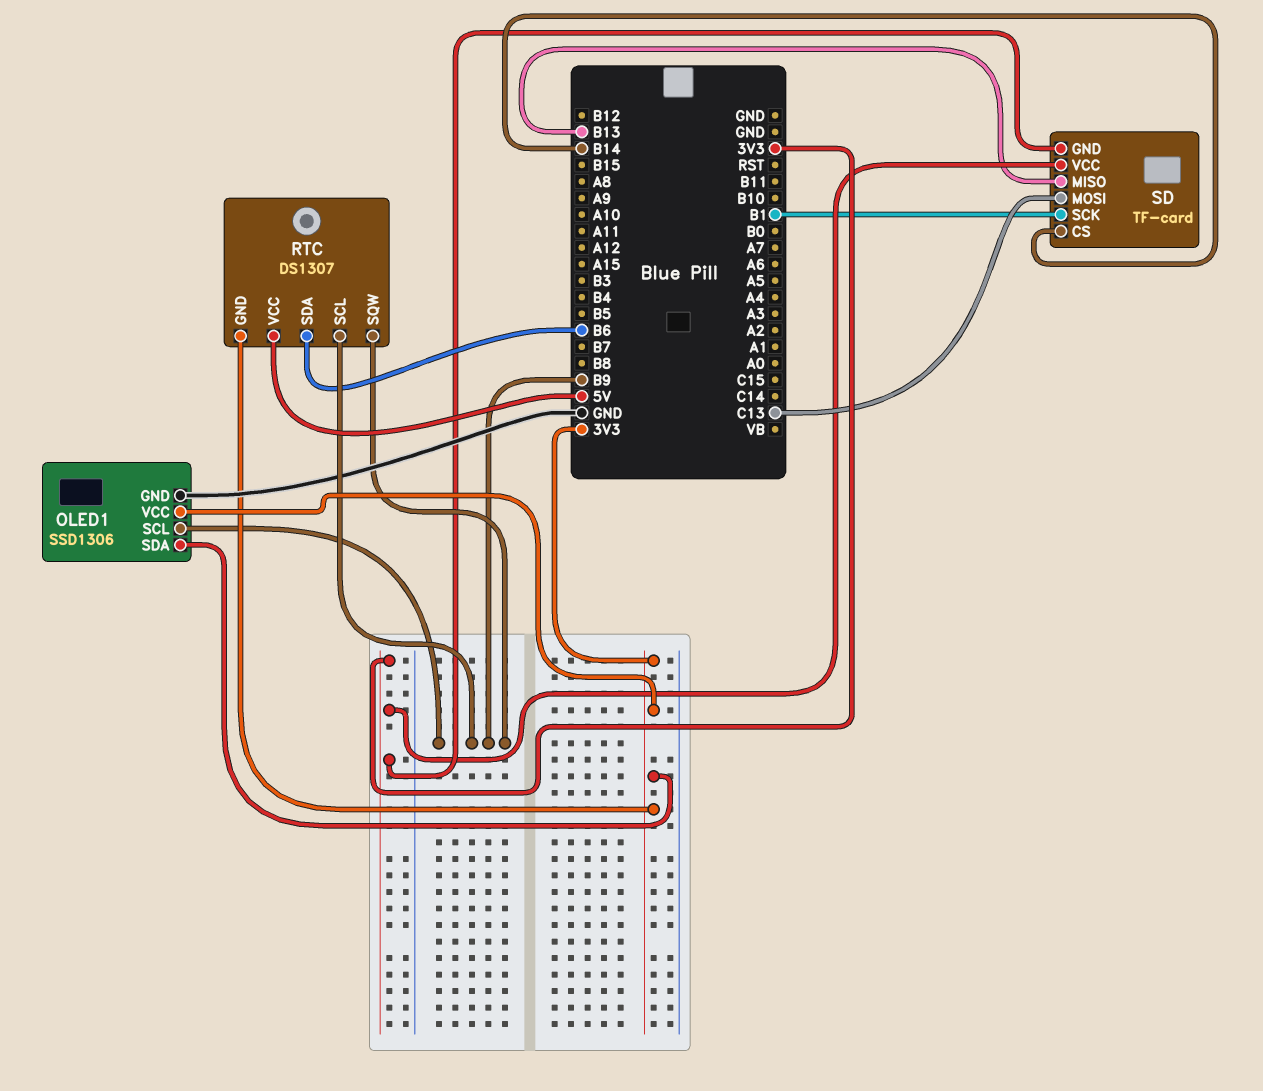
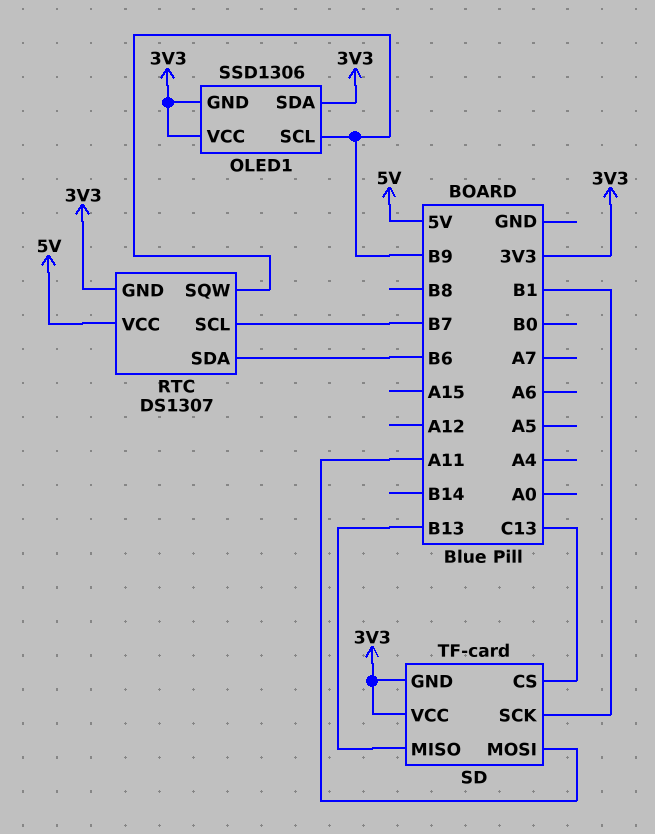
OLED1 pin GND: GND -> 3V3
RTC pin SCL: B9 -> B7
SD pin CS: B14 -> C13
SD pin MOSI: C13 -> A11

